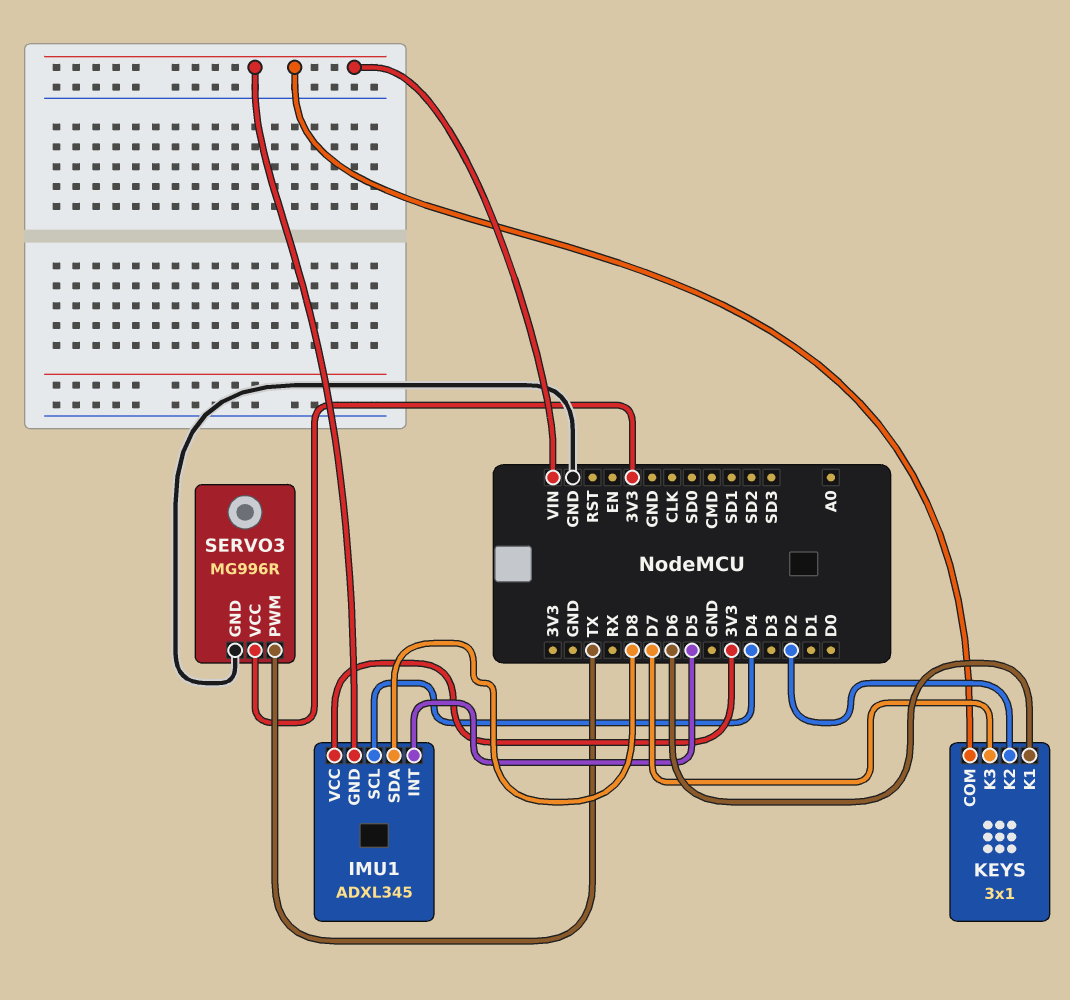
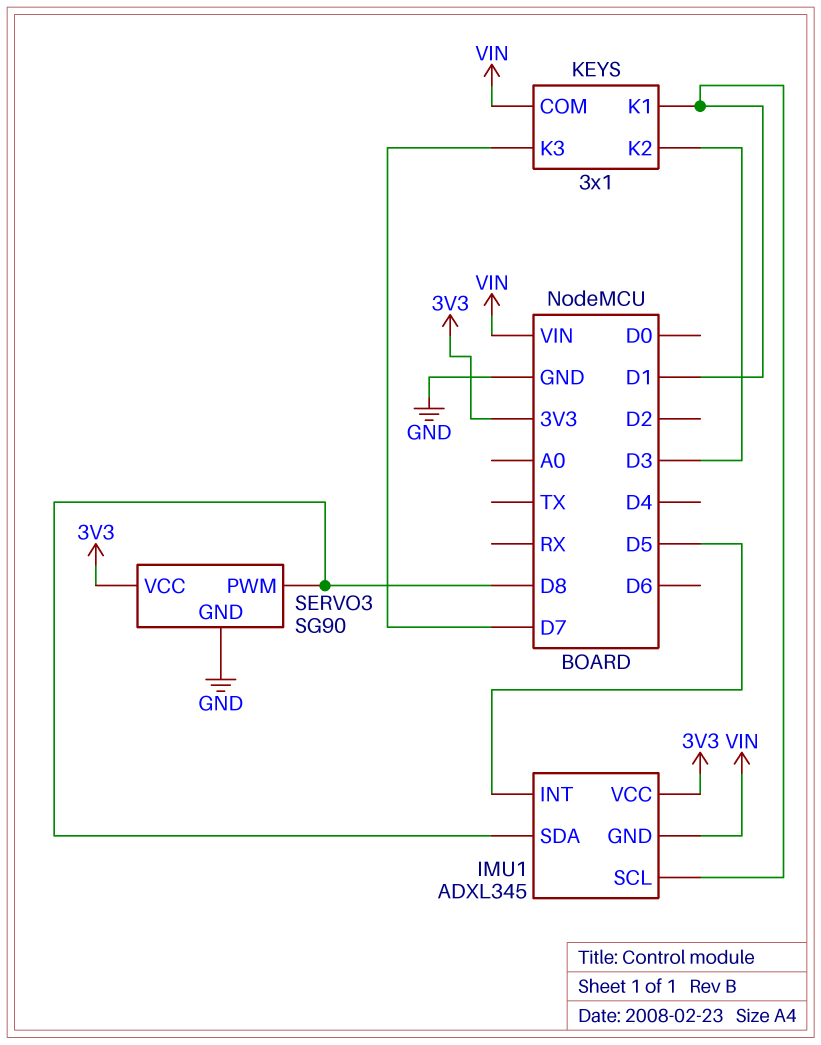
IMU1 pin SCL: D4 -> D1
KEYS pin K1: D6 -> D1
KEYS pin K2: D2 -> D3
SERVO3: MG996R -> SG90
SERVO3 pin PWM: TX -> D8

